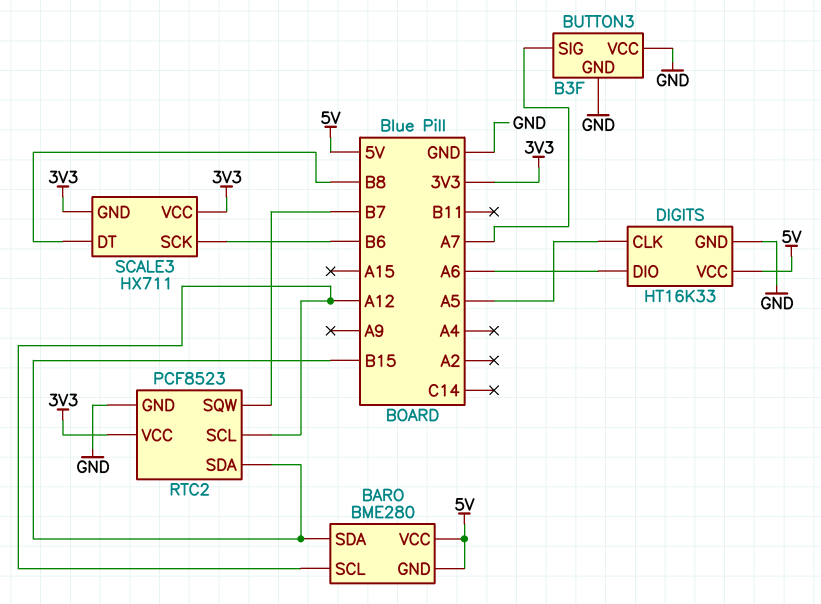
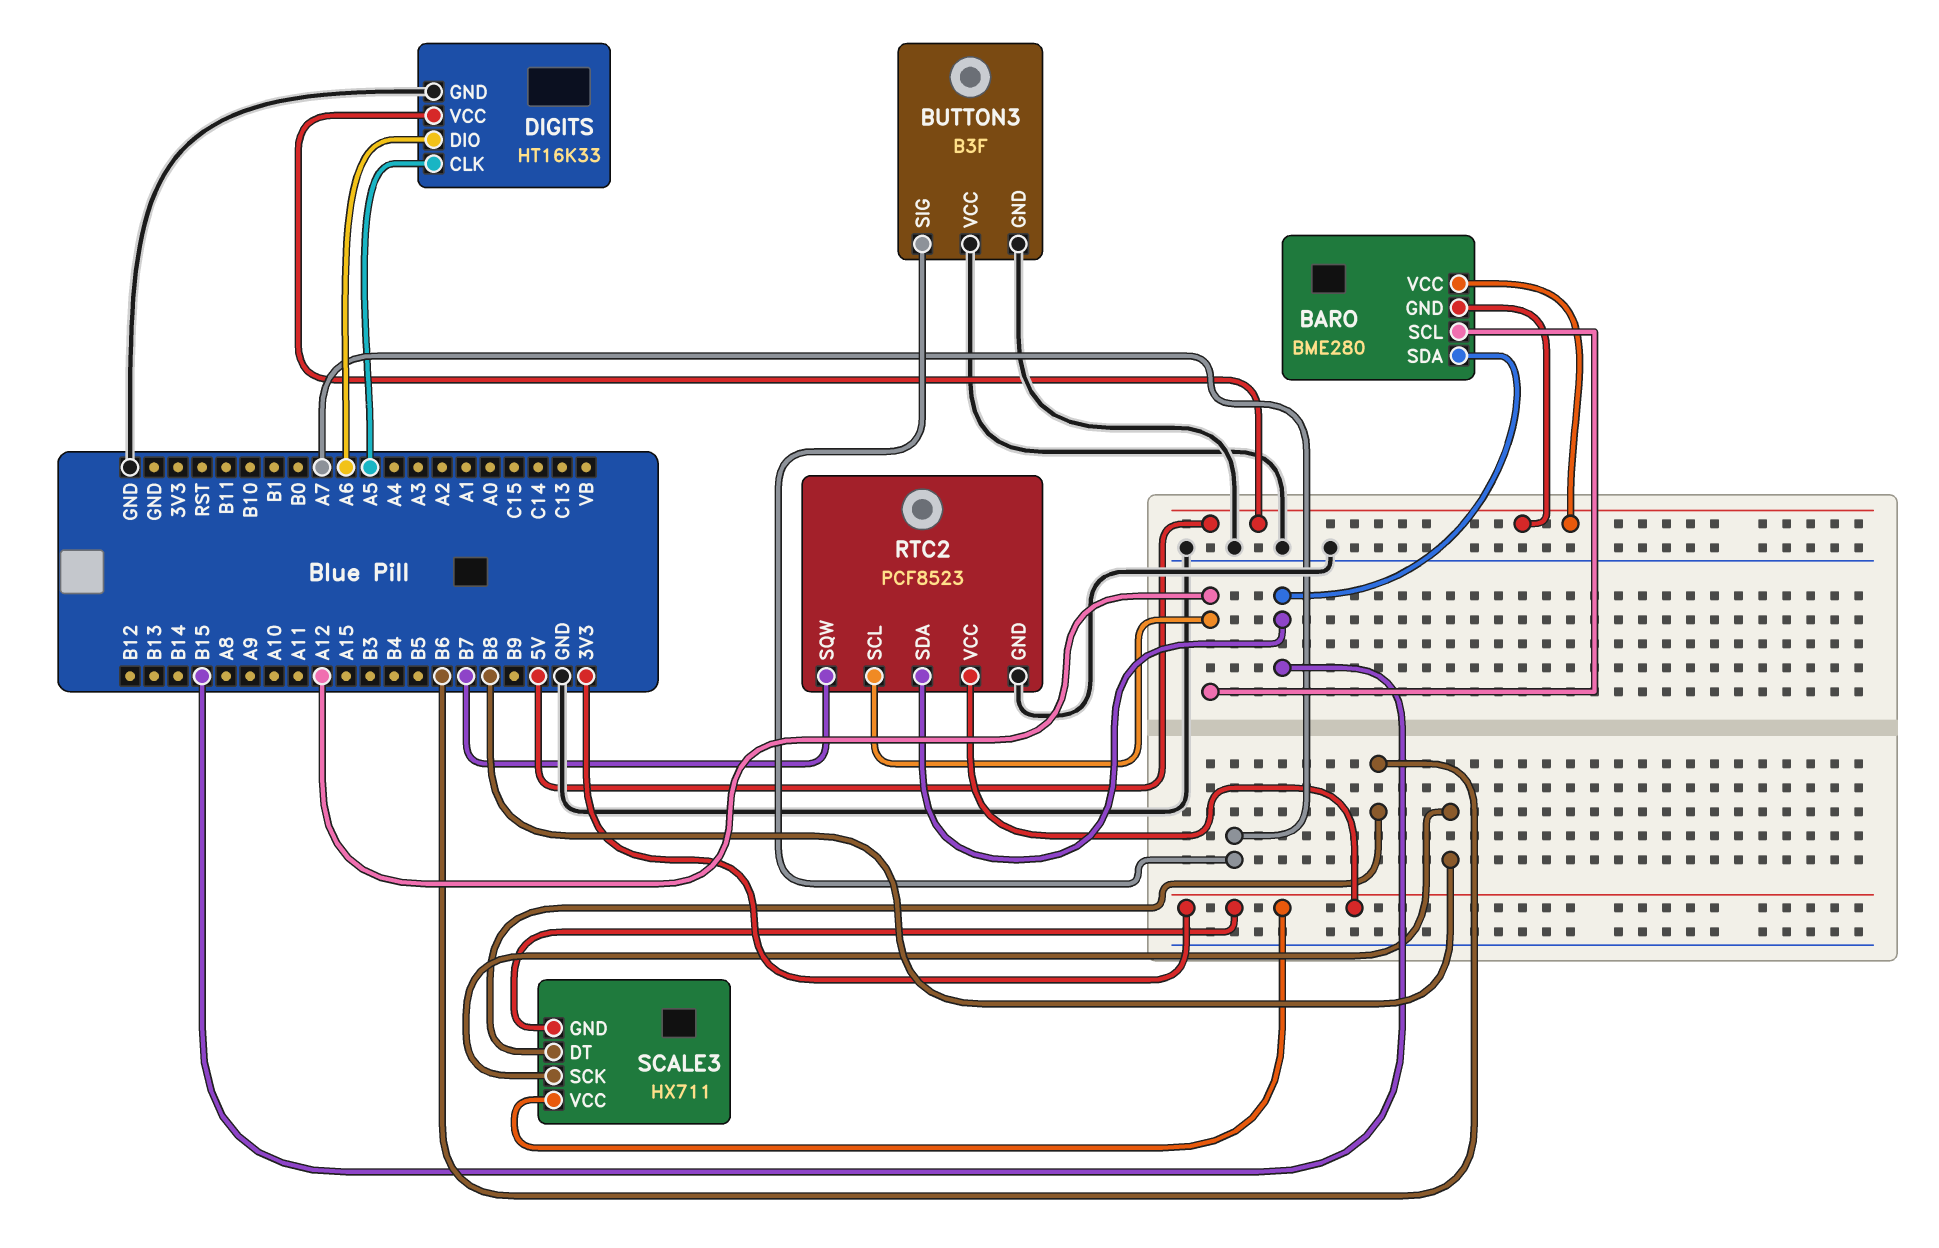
SCALE3 pin DT: B8 -> B6
SCALE3 pin SCK: B6 -> B8

